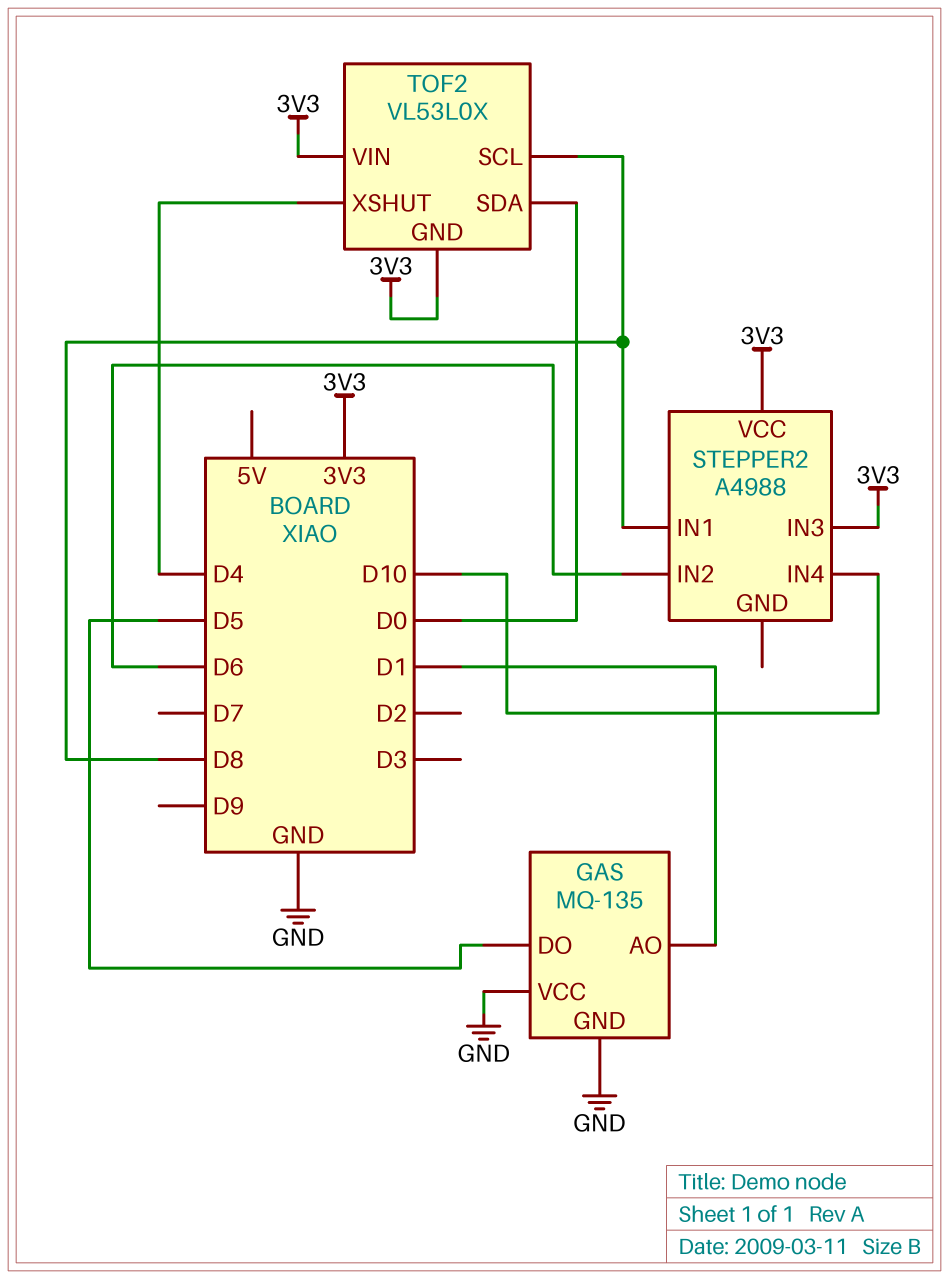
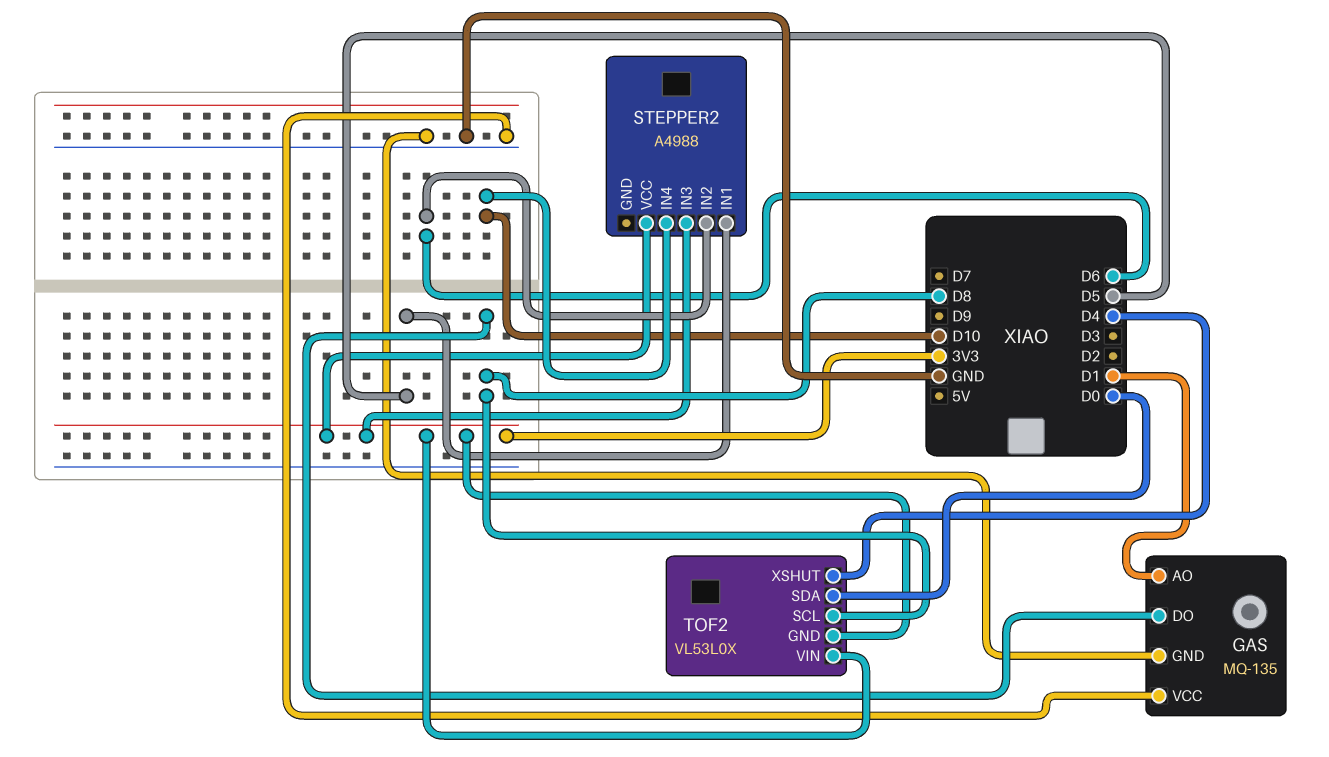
GAS pin DO: D5 -> D8
STEPPER2 pin IN1: D8 -> D5

